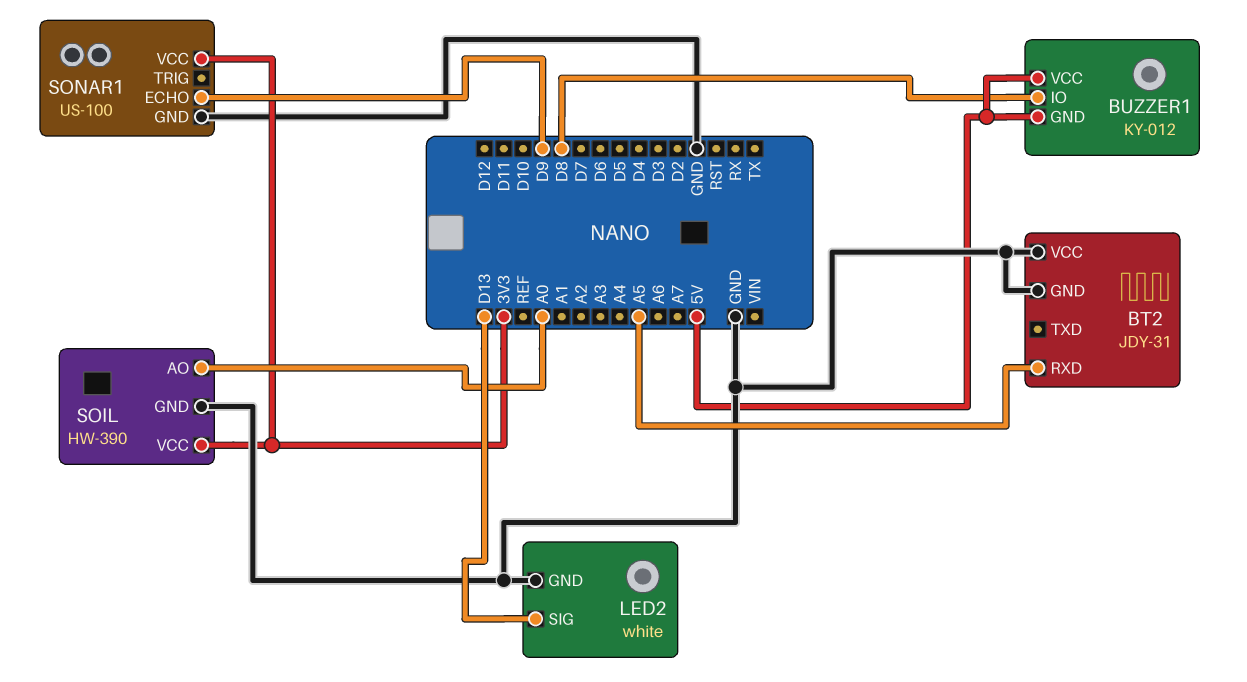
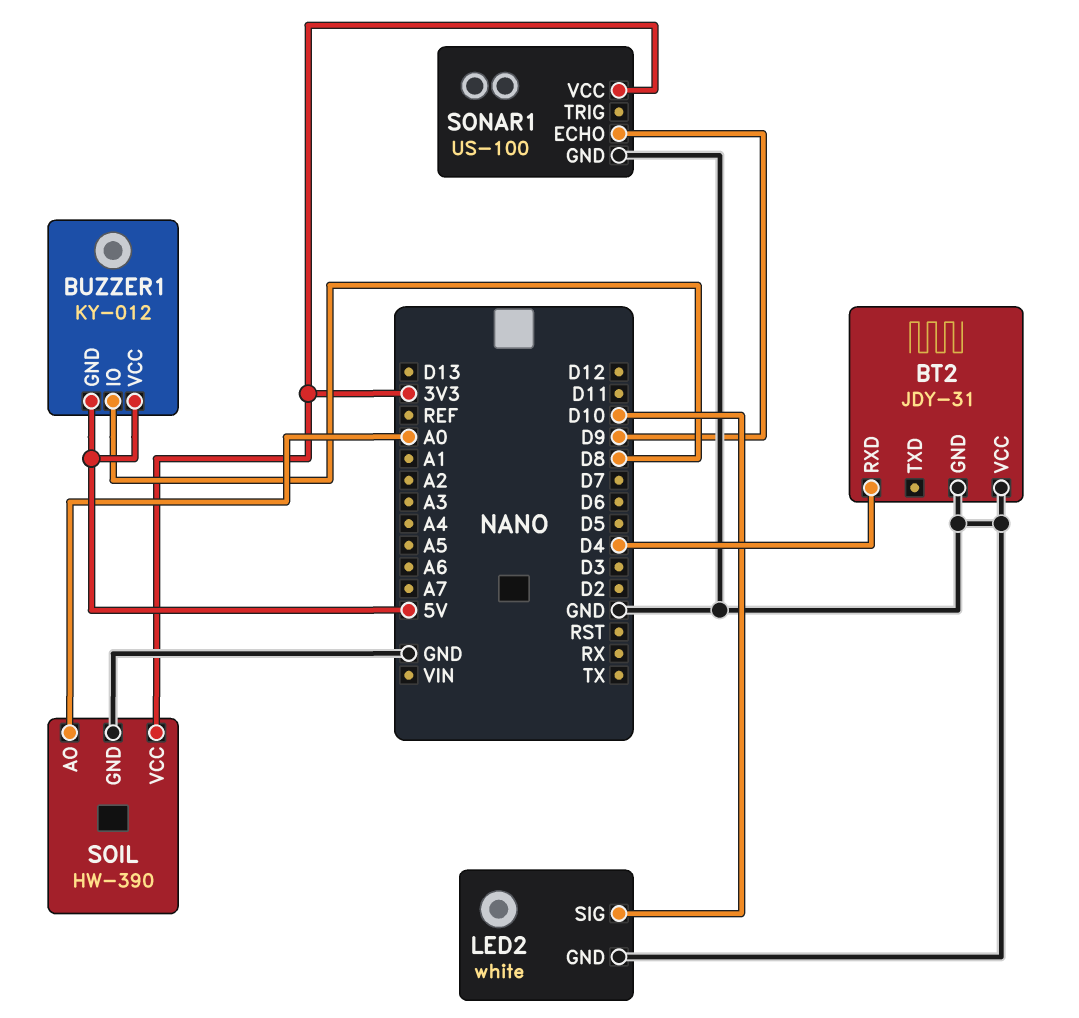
BT2 pin RXD: A5 -> D4
LED2 pin SIG: D13 -> D10

